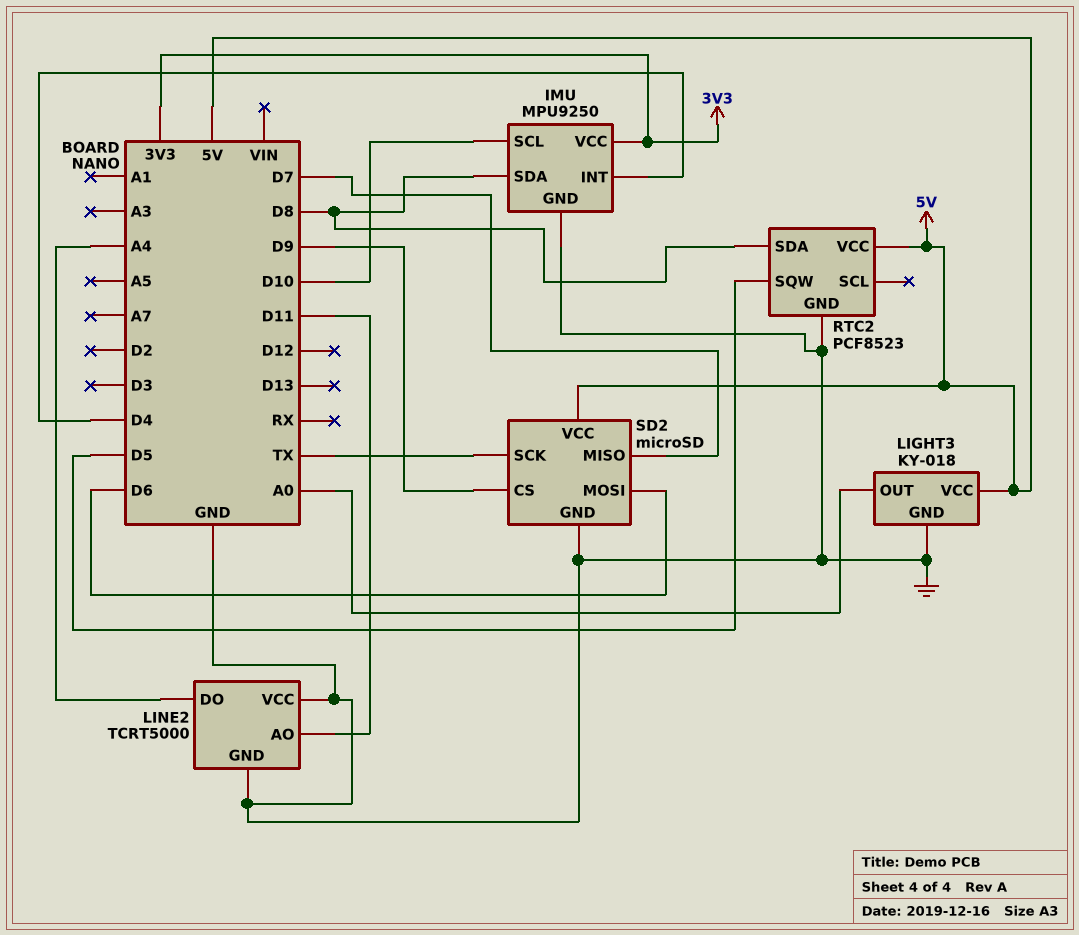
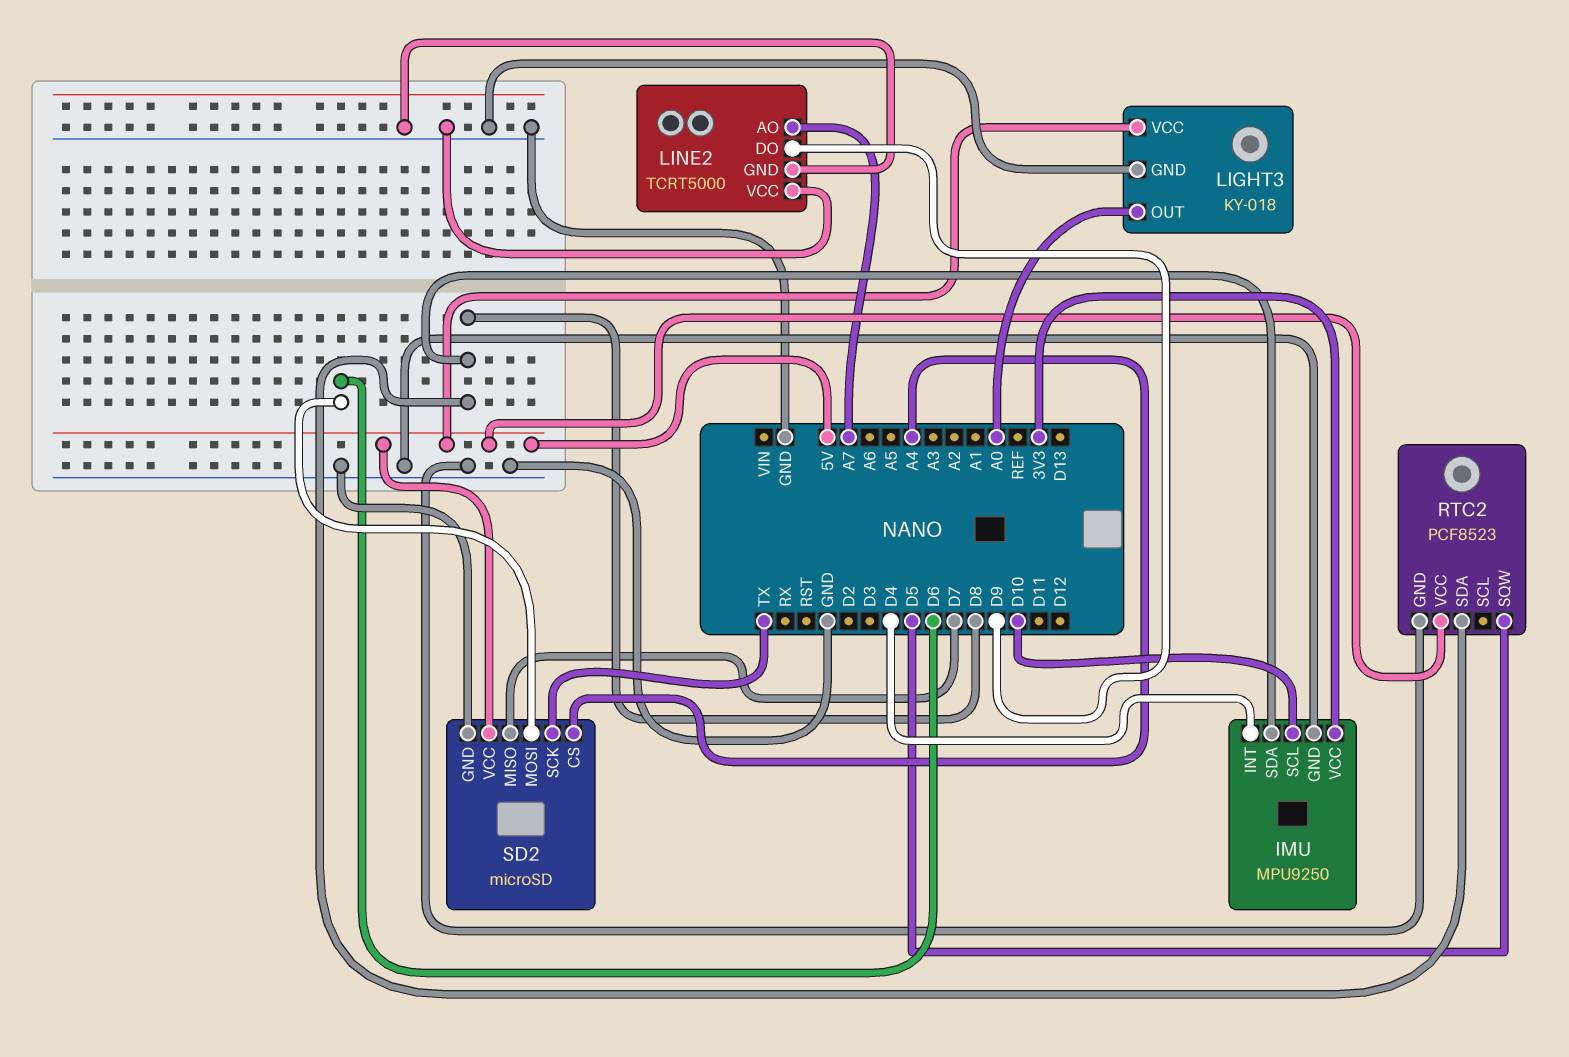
LINE2 pin AO: D11 -> A7
LINE2 pin DO: A4 -> D9
SD2 pin CS: D9 -> A4

